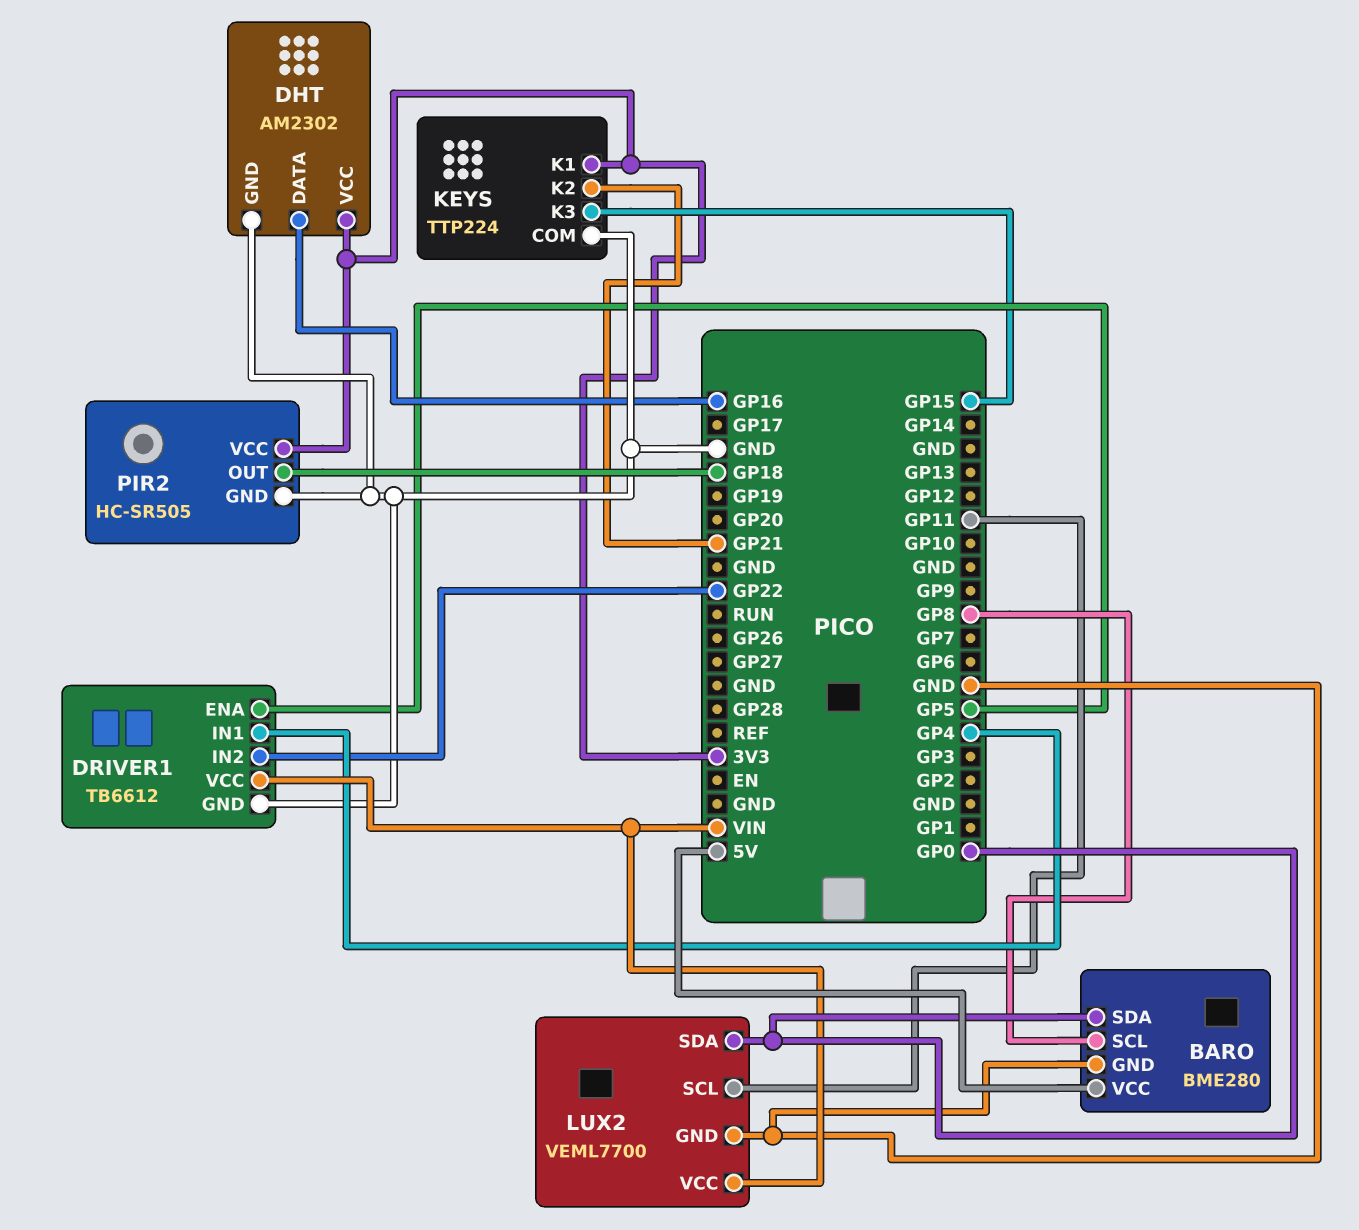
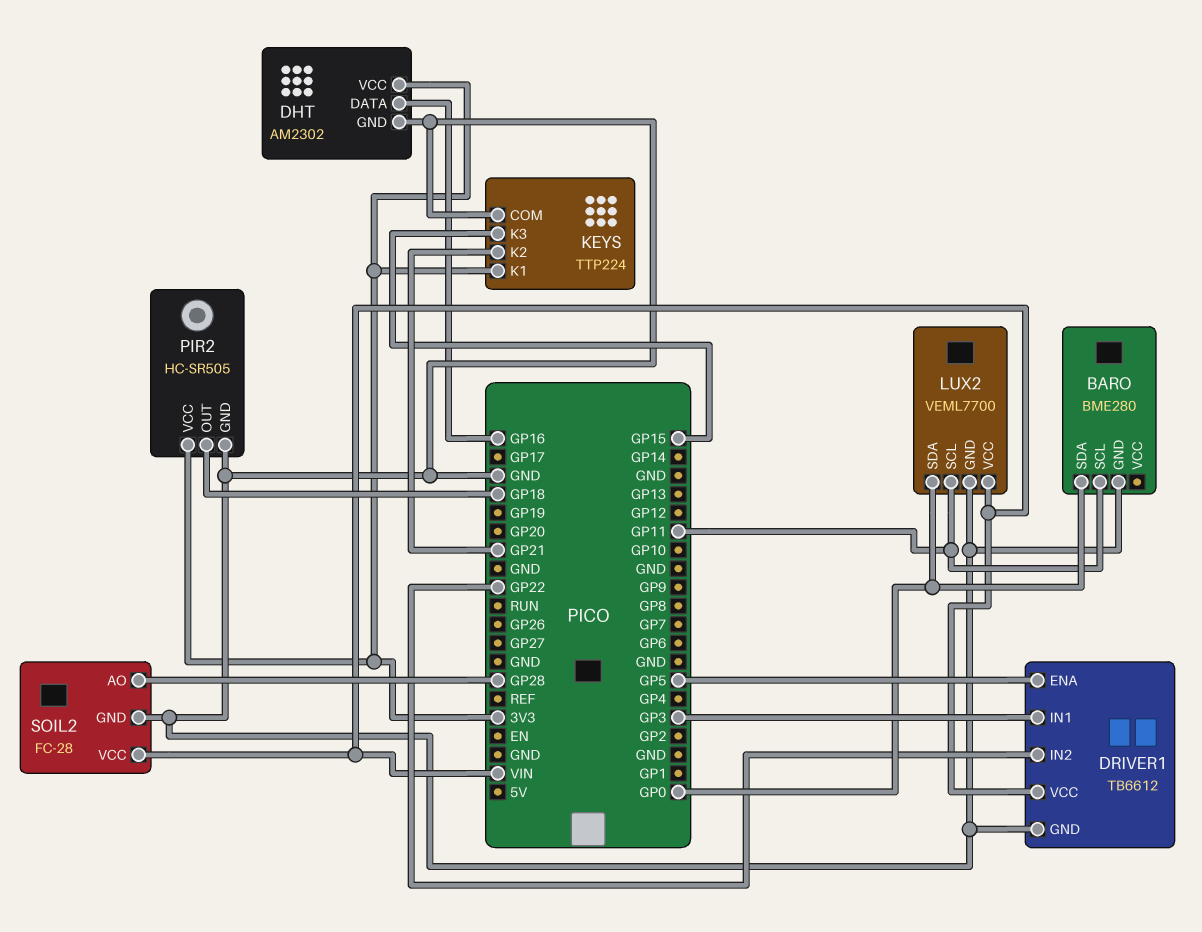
BARO pin SCL: GP8 -> GP11
BARO pin VCC: 5V -> none
DRIVER1 pin IN1: GP4 -> GP3
SOIL2: none -> FC-28
SOIL2 pin AO: none -> GP28
SOIL2 pin GND: none -> GND
SOIL2 pin VCC: none -> VIN

